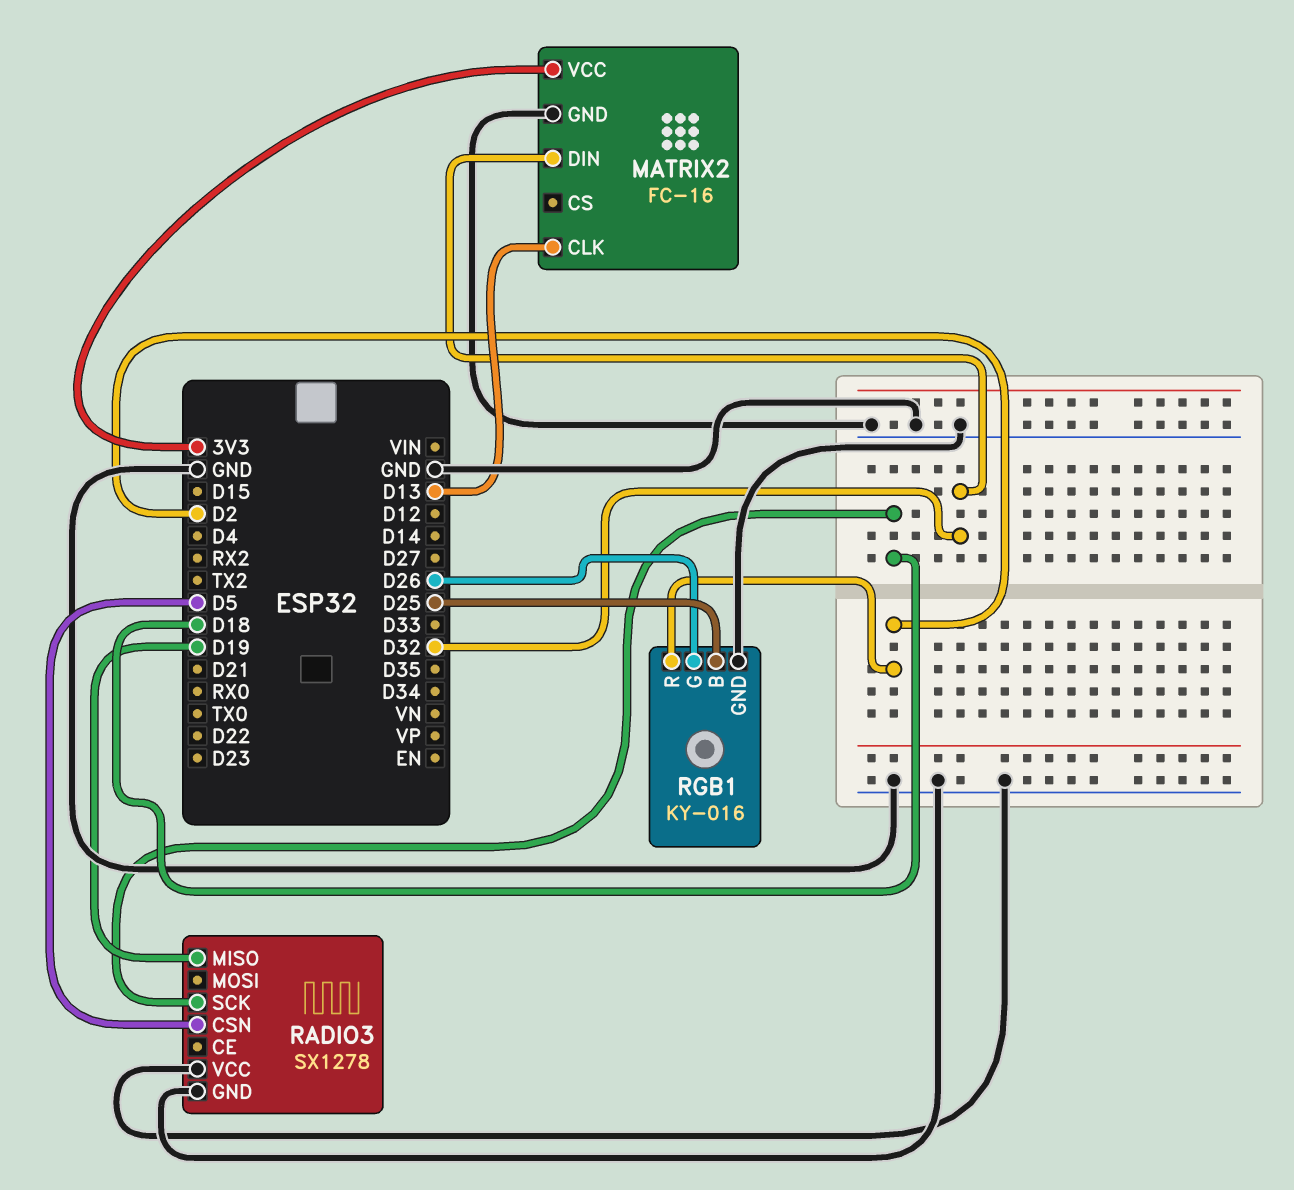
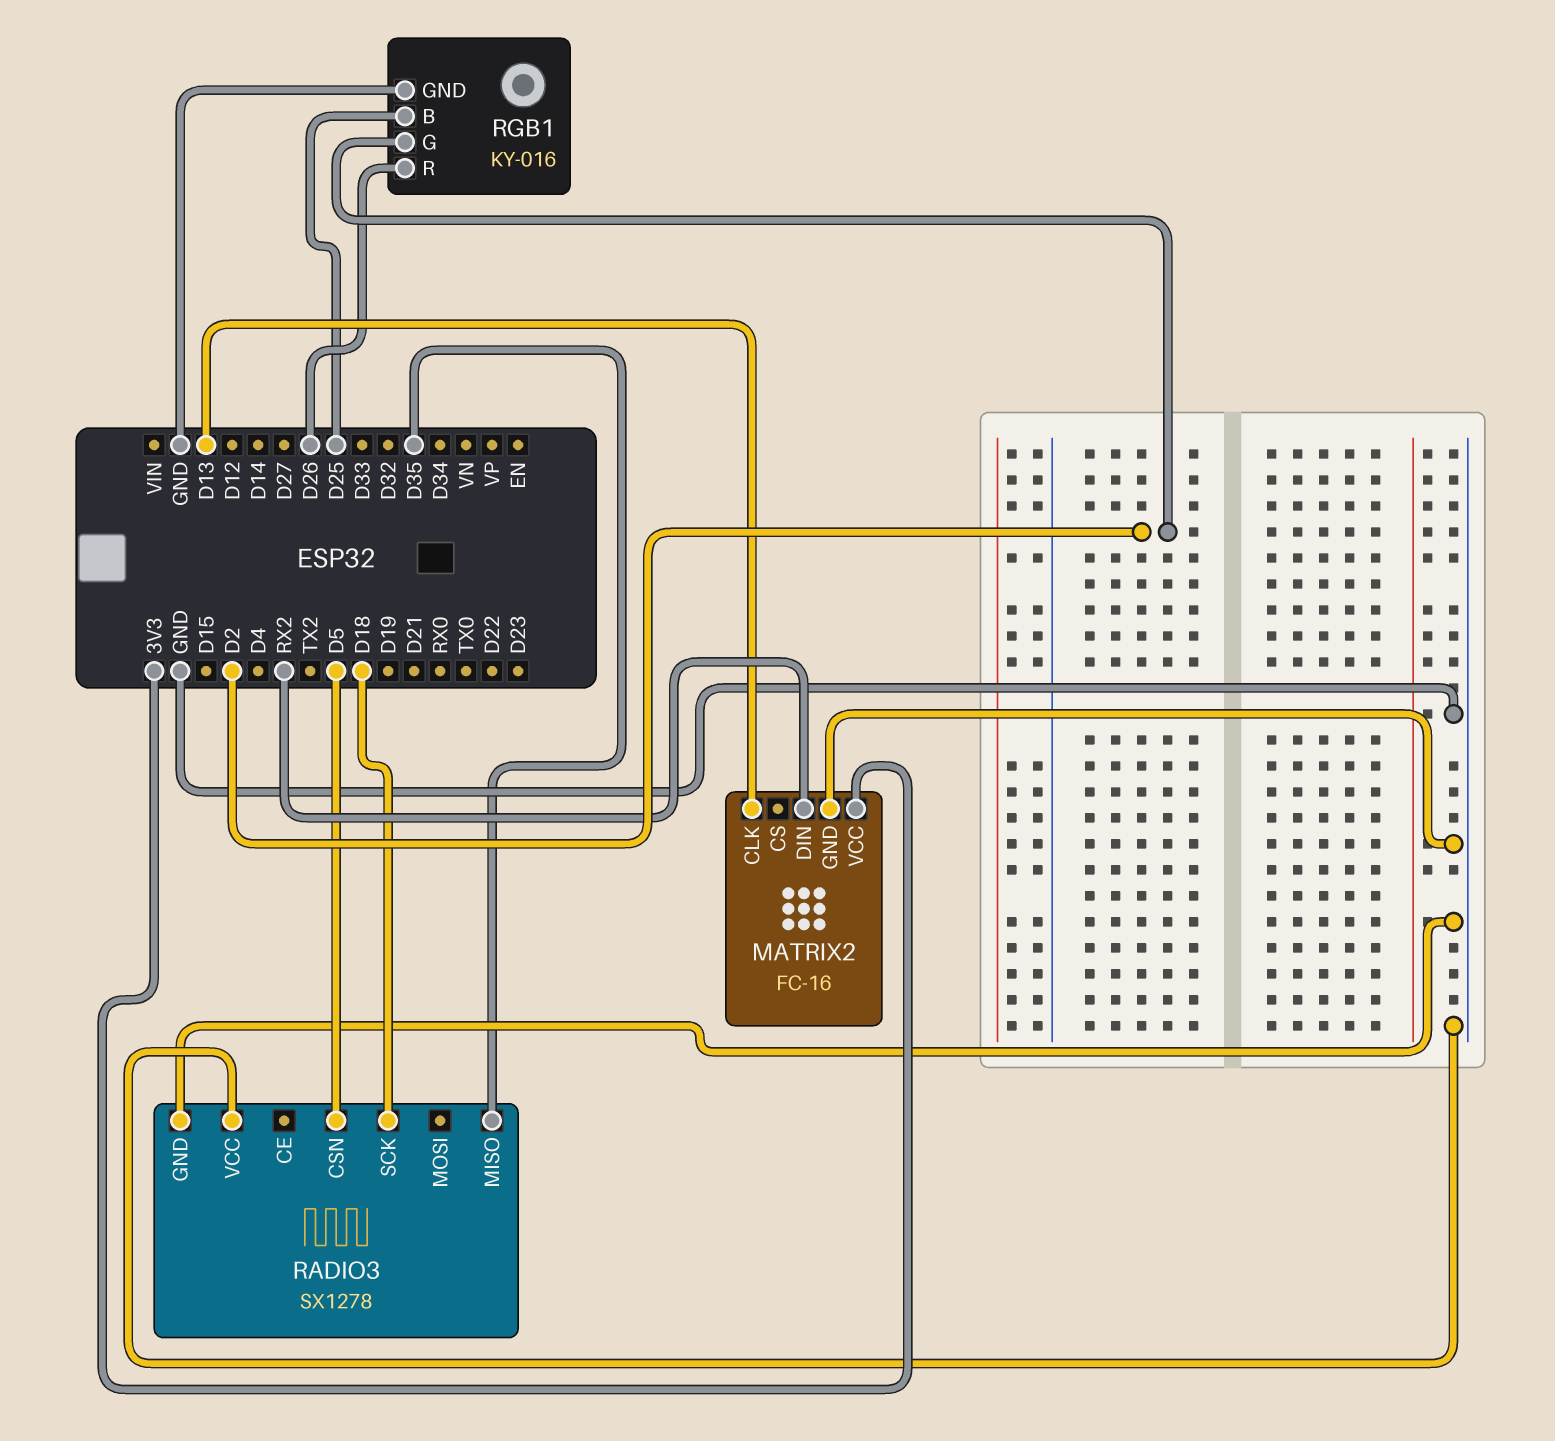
MATRIX2 pin DIN: D32 -> RX2
RADIO3 pin MISO: D19 -> D35
RGB1 pin G: D26 -> D2
RGB1 pin R: D2 -> D26

